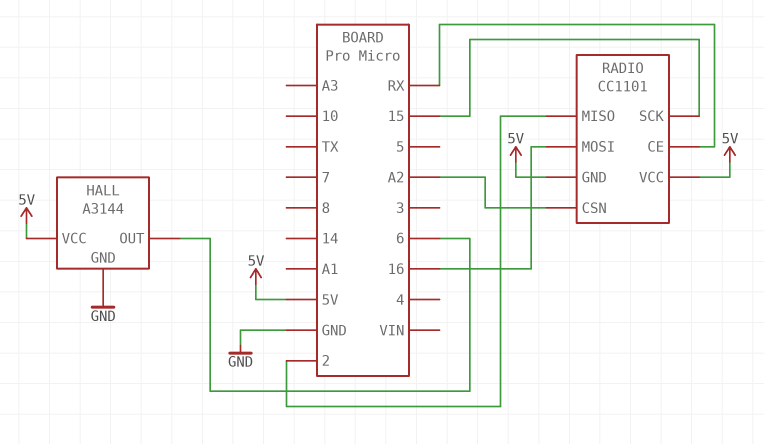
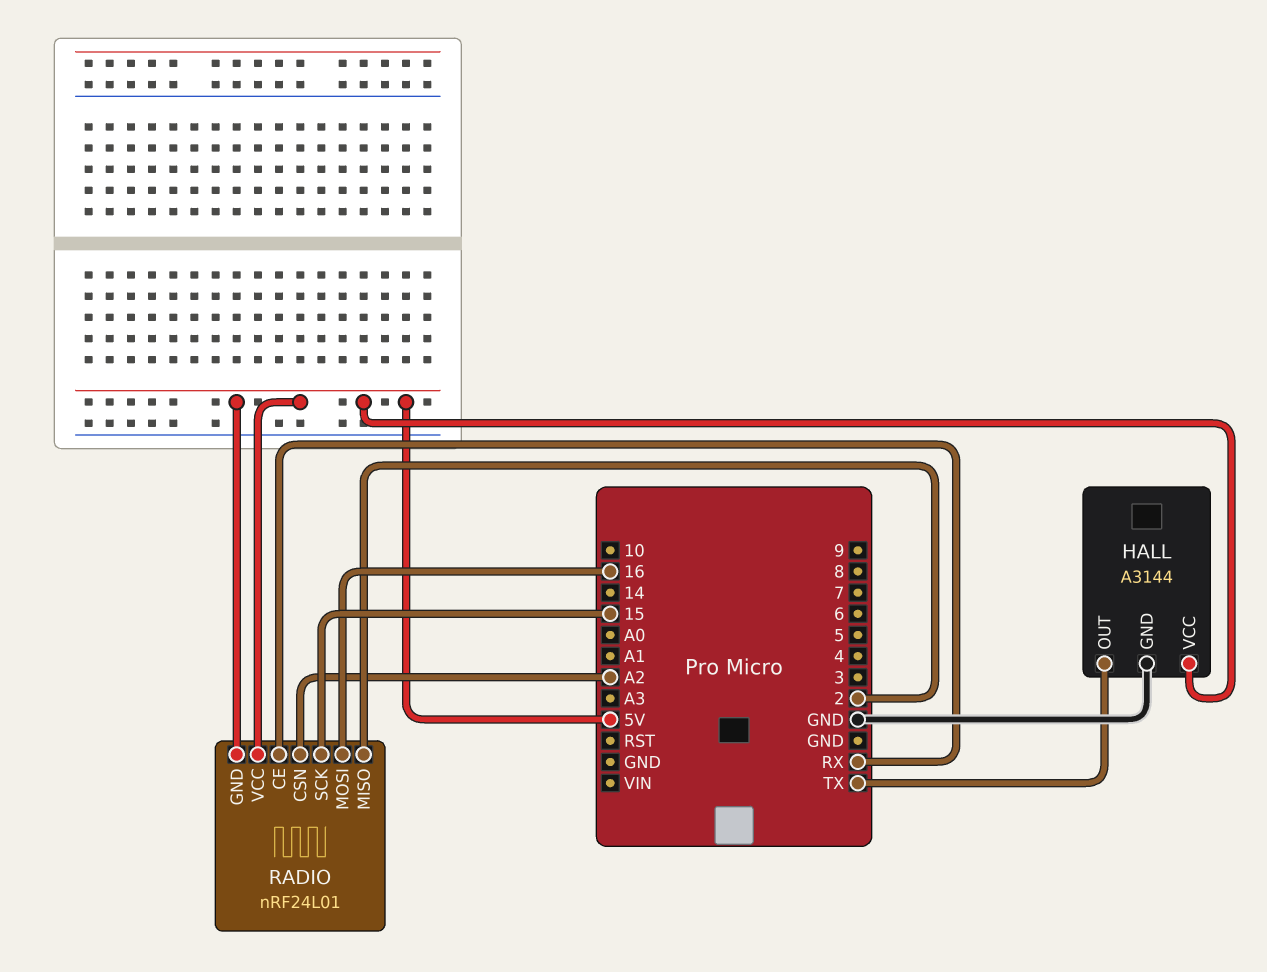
HALL pin OUT: 6 -> TX
RADIO: CC1101 -> nRF24L01

